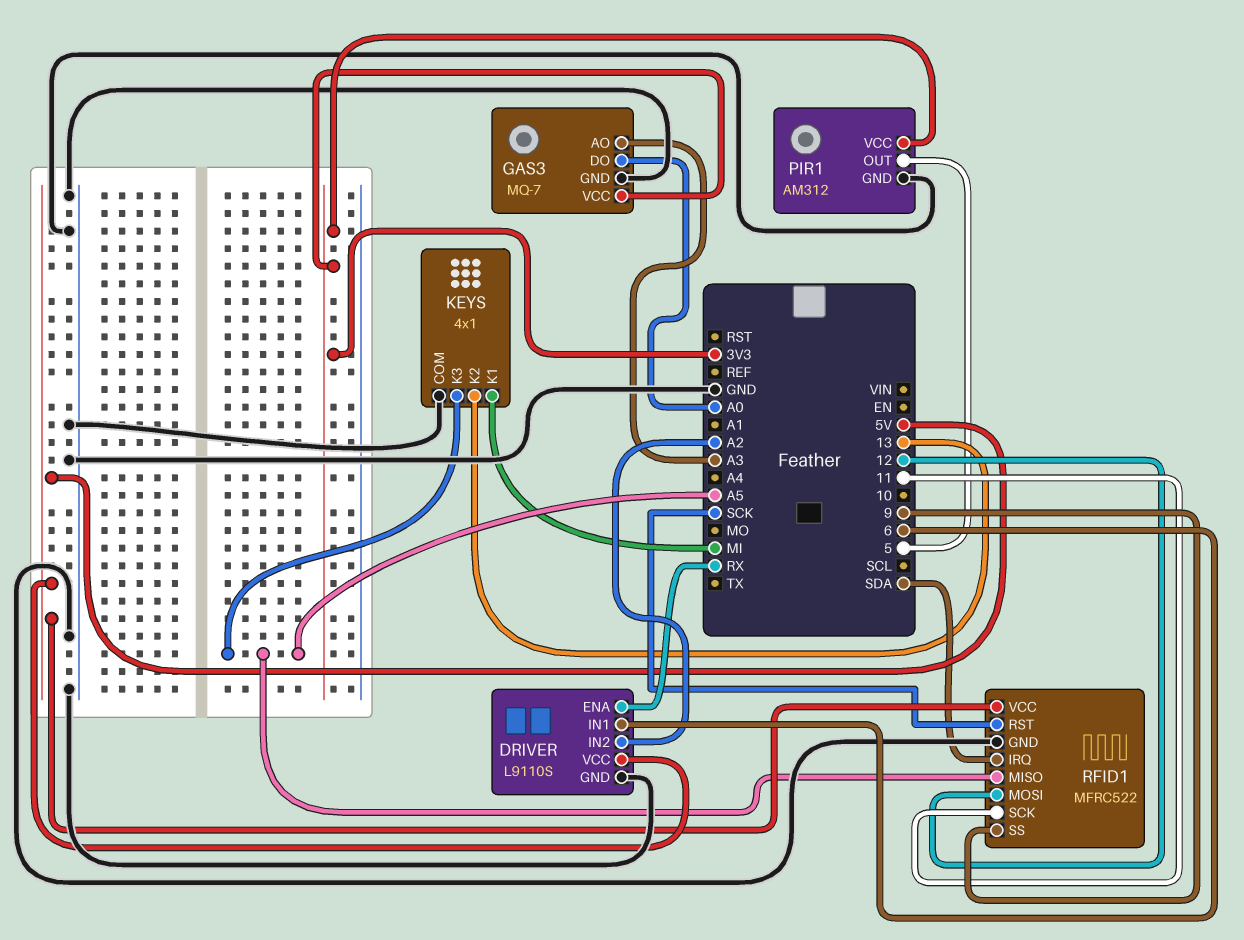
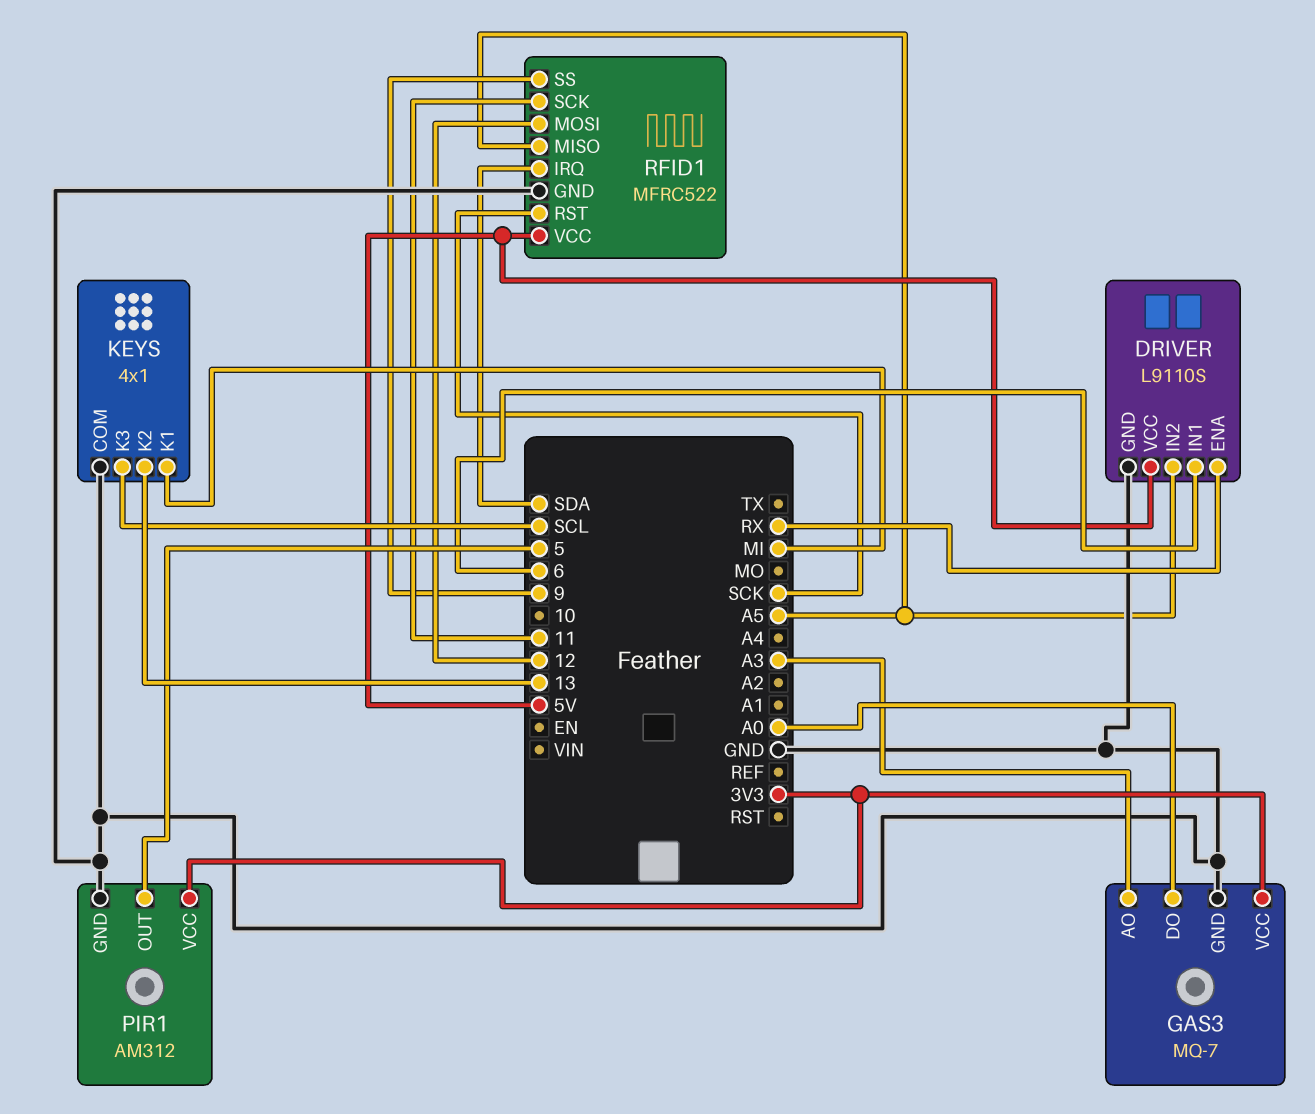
DRIVER pin IN2: A2 -> A5
KEYS pin K3: A5 -> SCL

